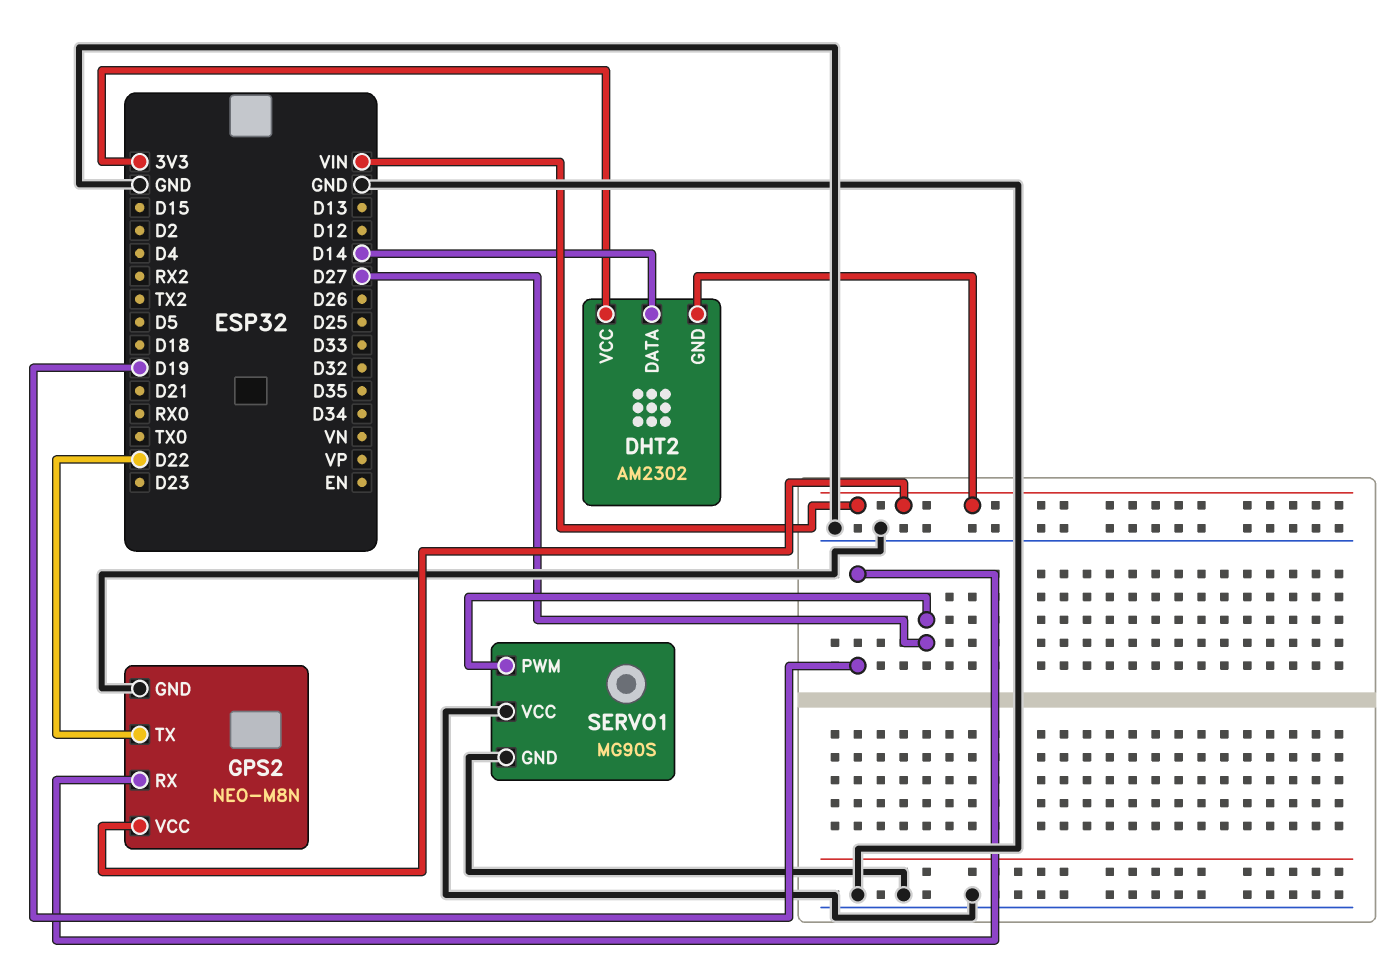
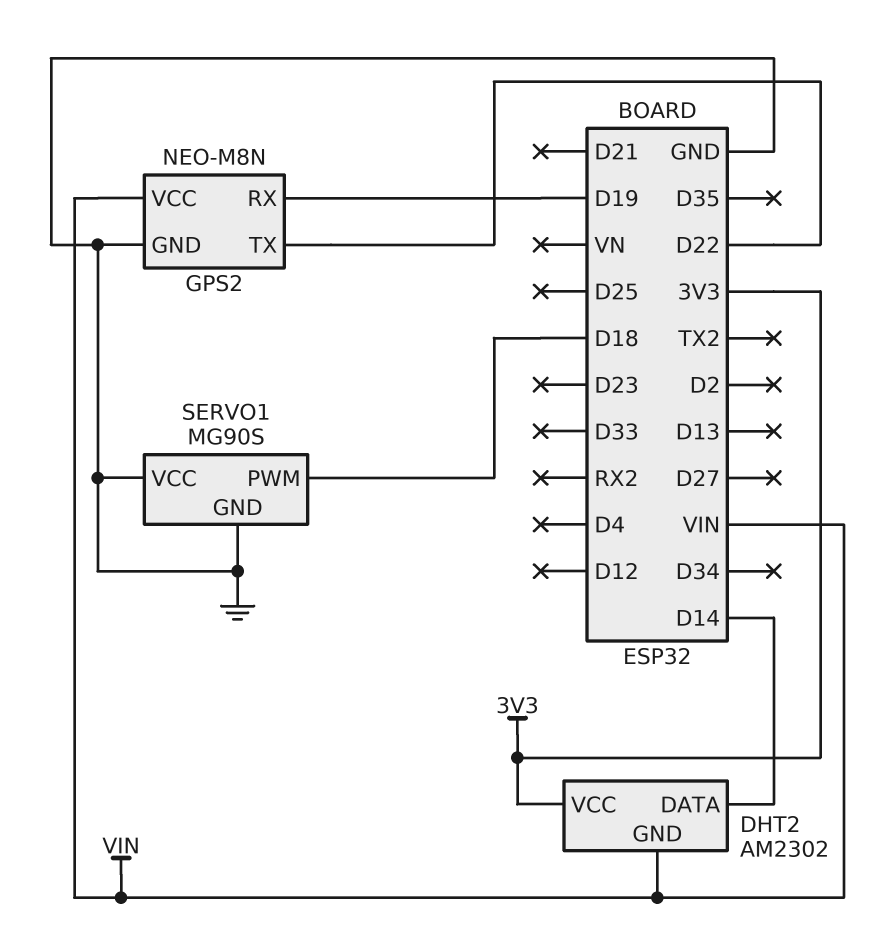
SERVO1 pin PWM: D27 -> D18

